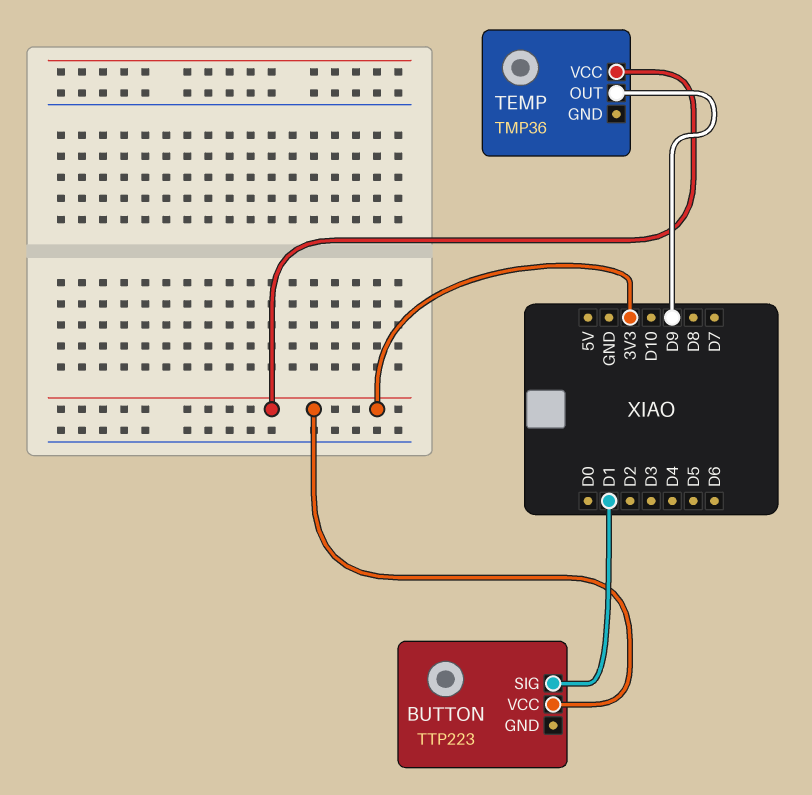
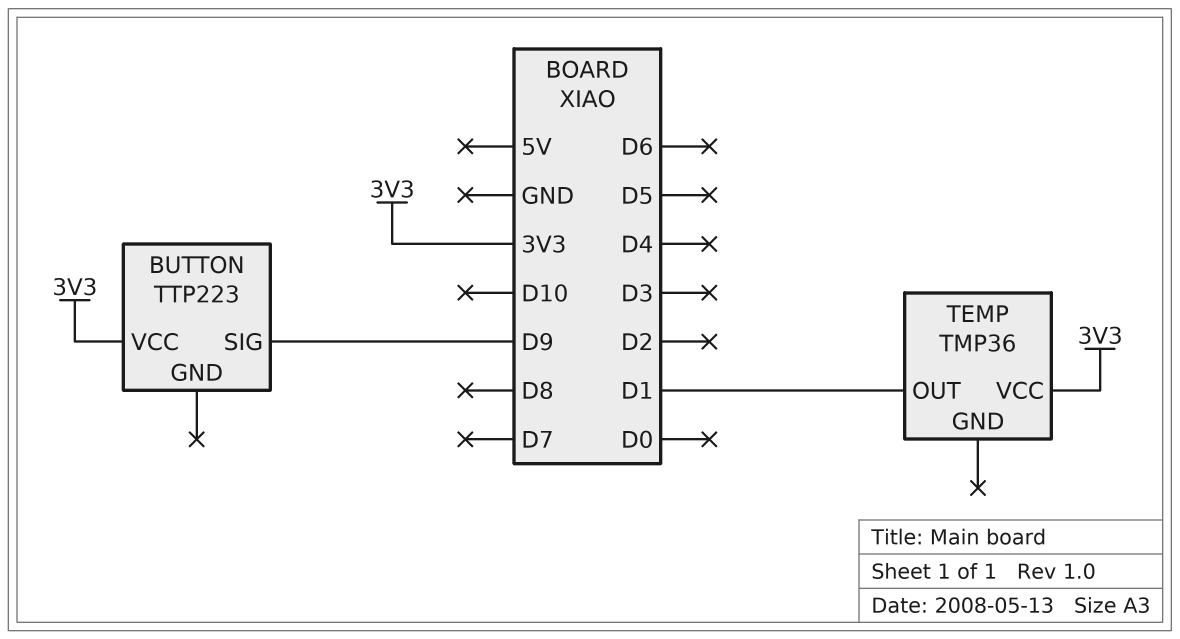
BUTTON pin SIG: D1 -> D9
TEMP pin OUT: D9 -> D1

